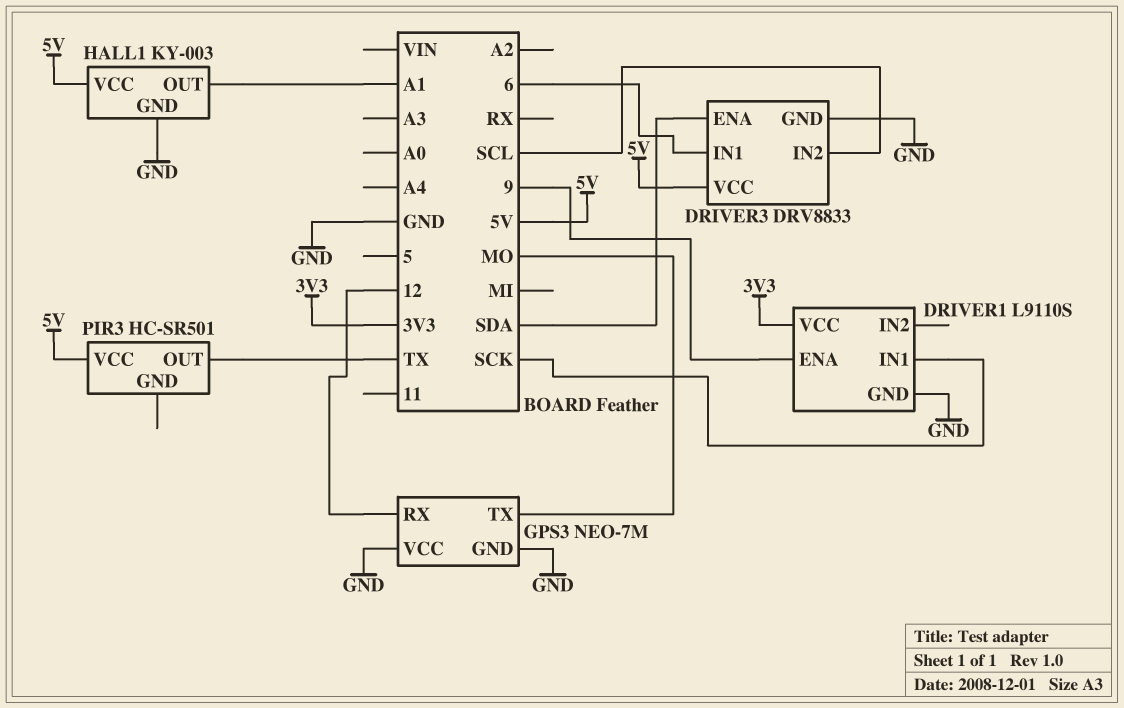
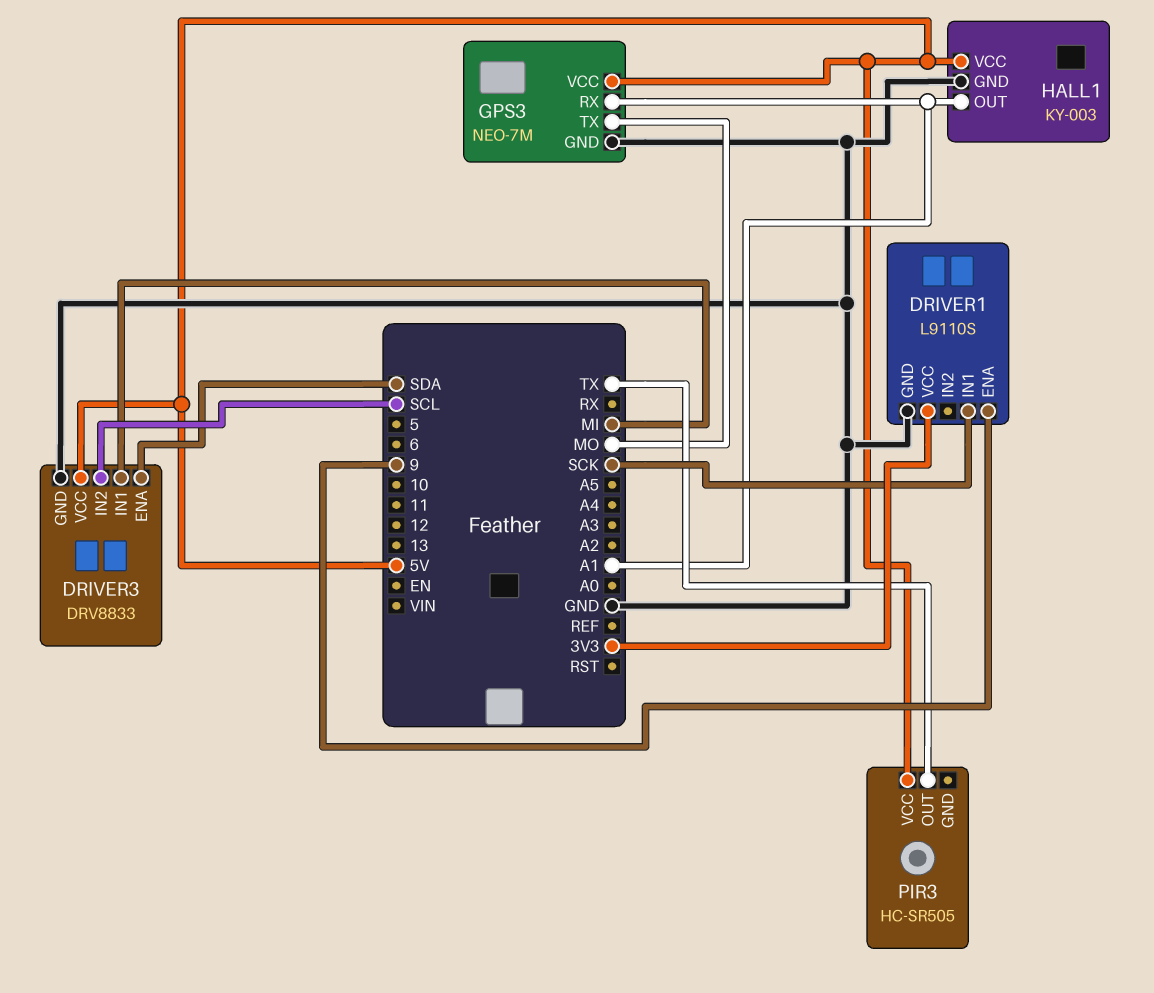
DRIVER3 pin IN1: 6 -> MI
GPS3 pin RX: 12 -> A1
GPS3 pin VCC: GND -> 5V
PIR3: HC-SR501 -> HC-SR505

